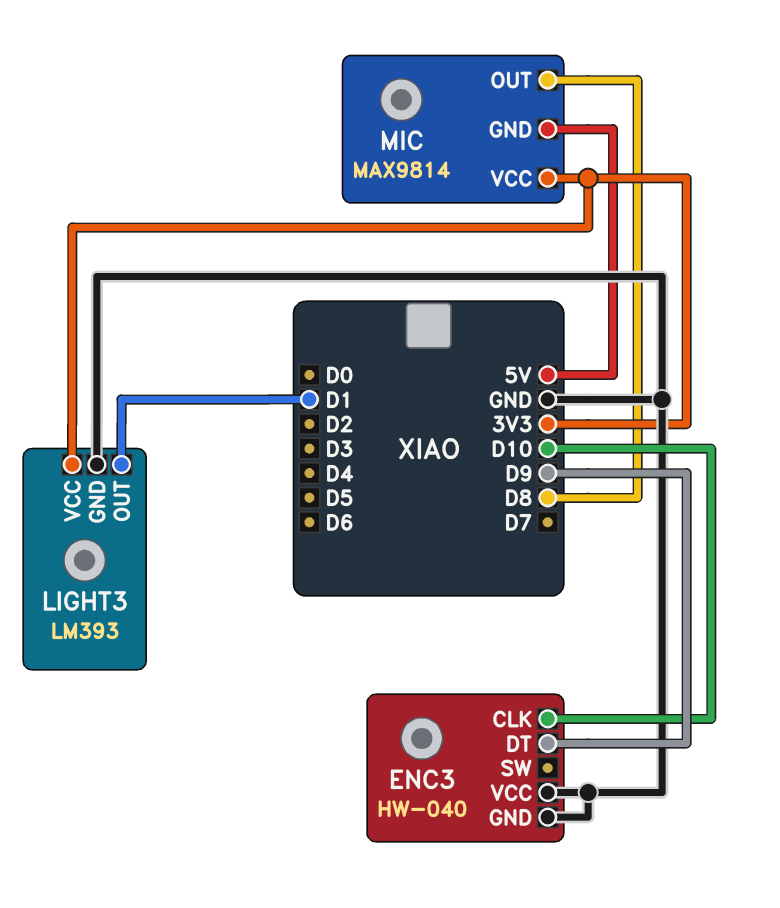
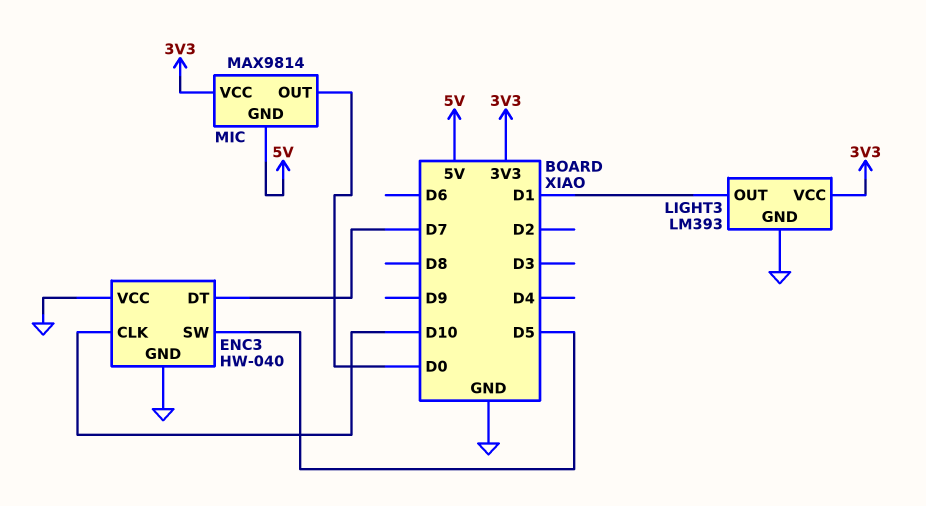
ENC3 pin DT: D9 -> D7
ENC3 pin SW: none -> D5
MIC pin OUT: D8 -> D0

